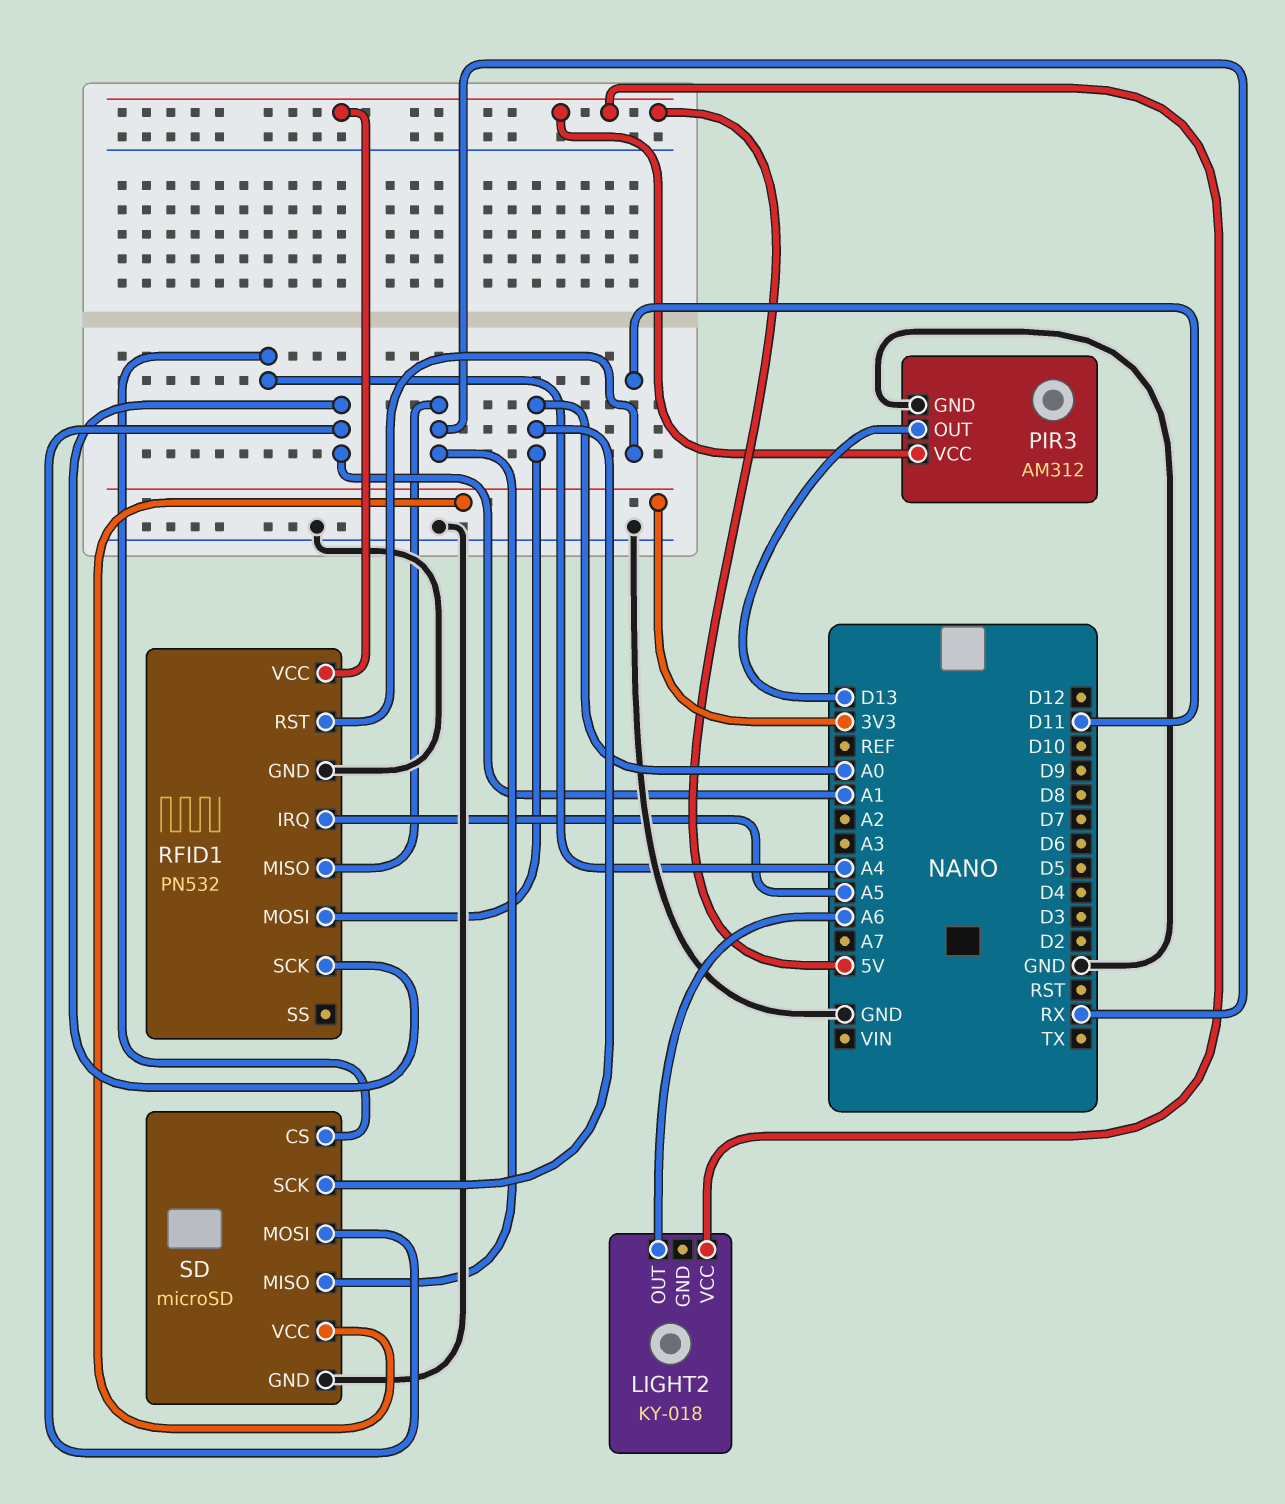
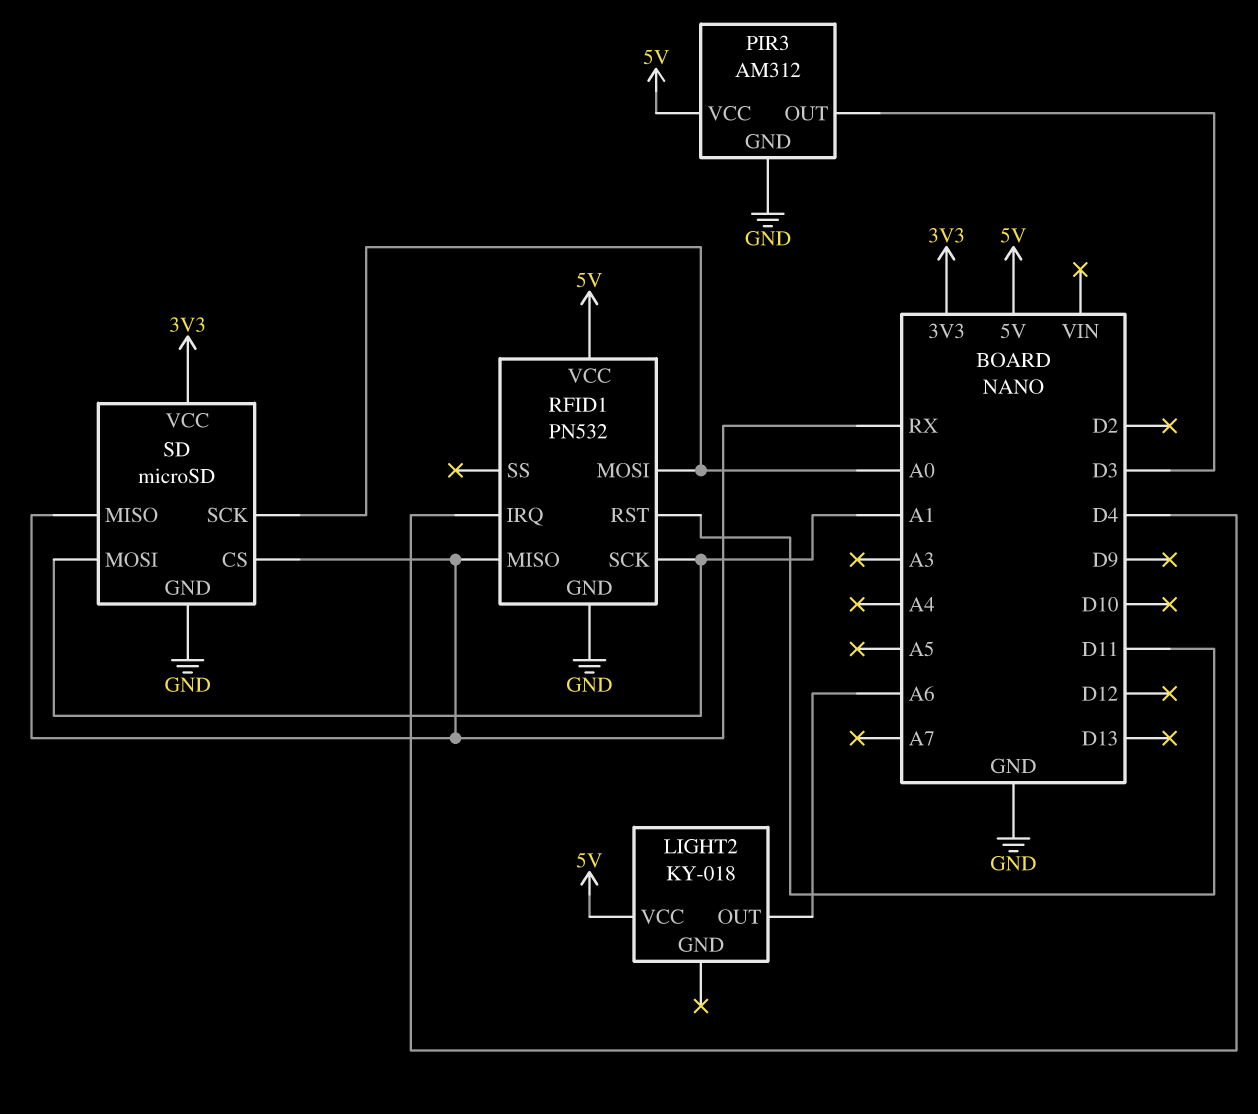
PIR3 pin OUT: D13 -> D3
RFID1 pin IRQ: A5 -> D4
SD pin CS: A4 -> RX

